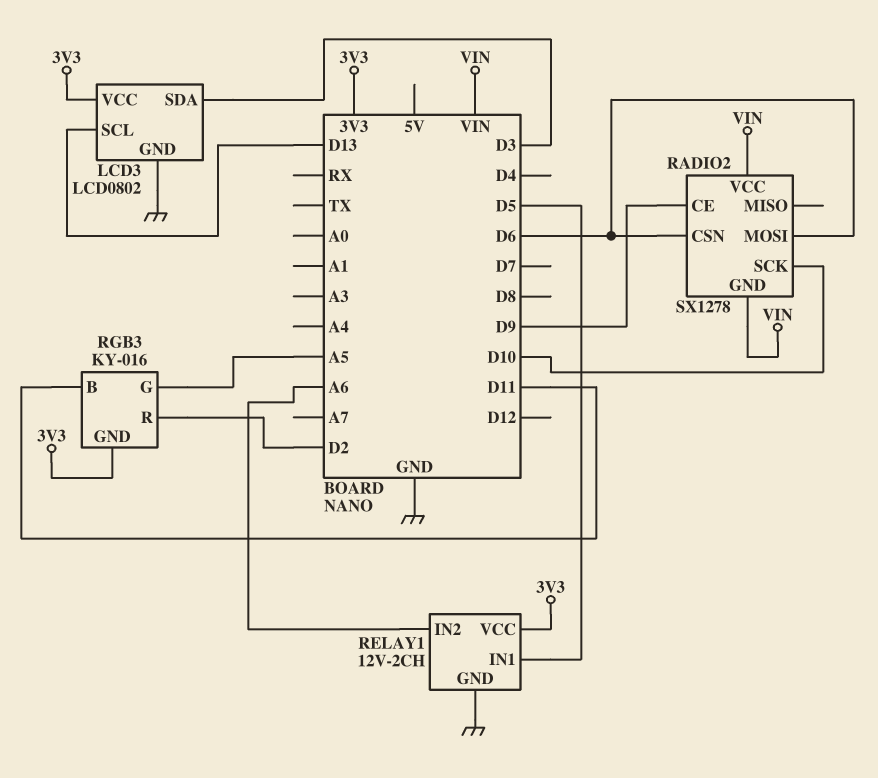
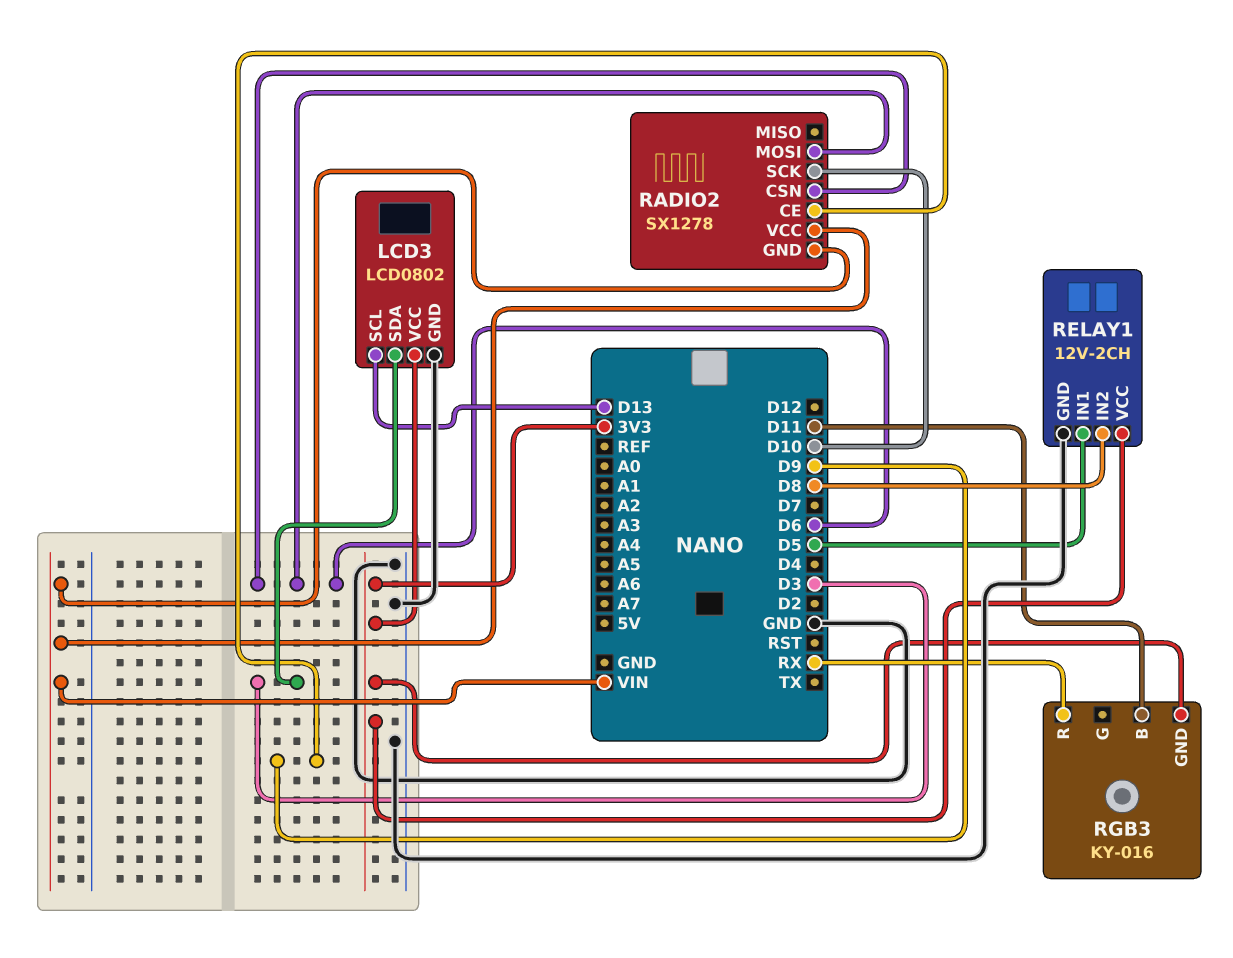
RELAY1 pin IN2: A6 -> D8
RGB3 pin G: A5 -> none
RGB3 pin R: D2 -> RX

